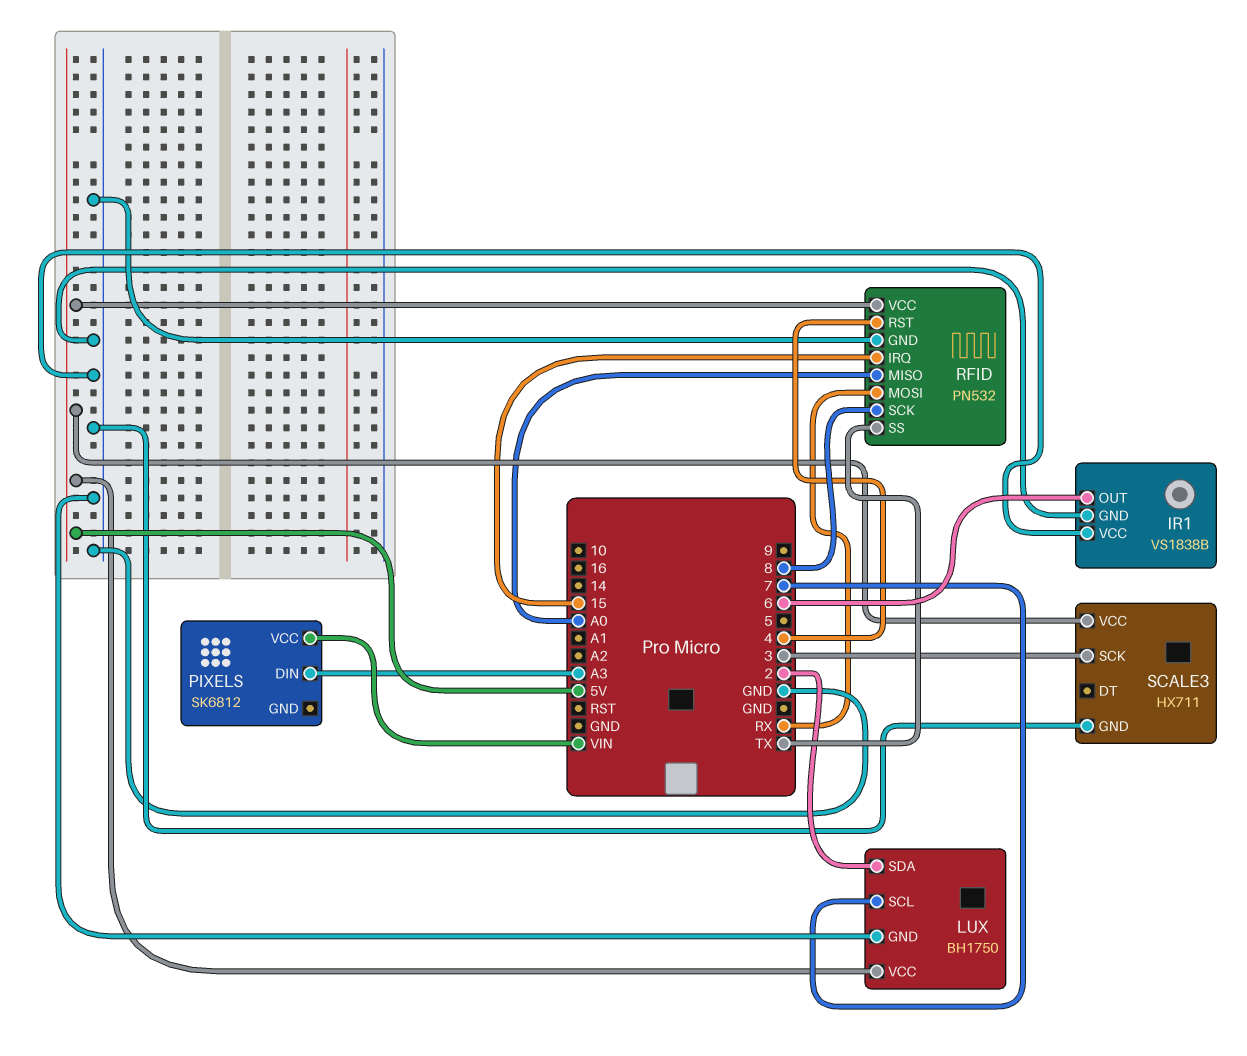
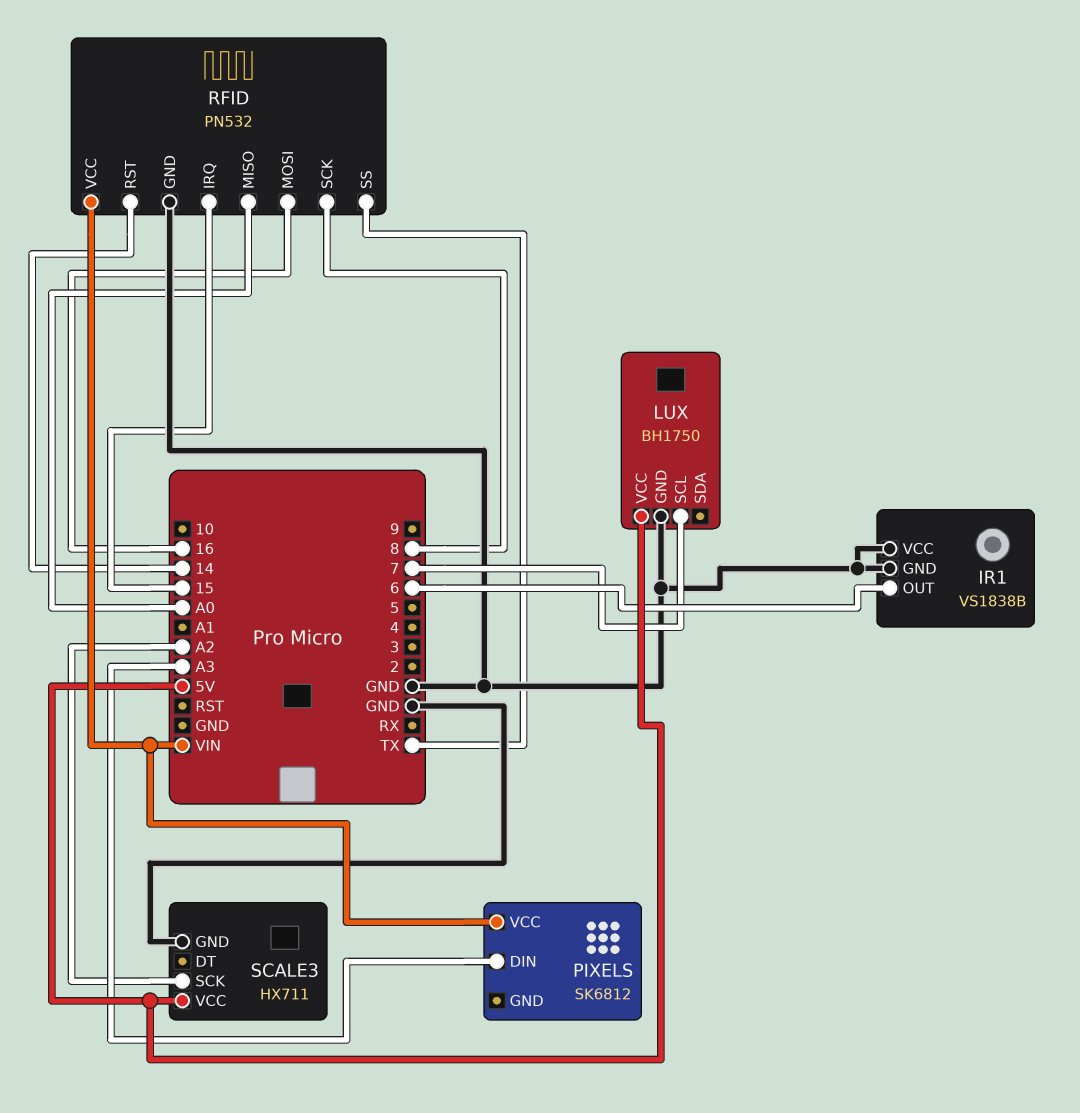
LUX pin SDA: 2 -> none
RFID pin MOSI: RX -> 16
RFID pin RST: 4 -> 14
RFID pin VCC: 5V -> VIN
SCALE3 pin SCK: 3 -> A2

